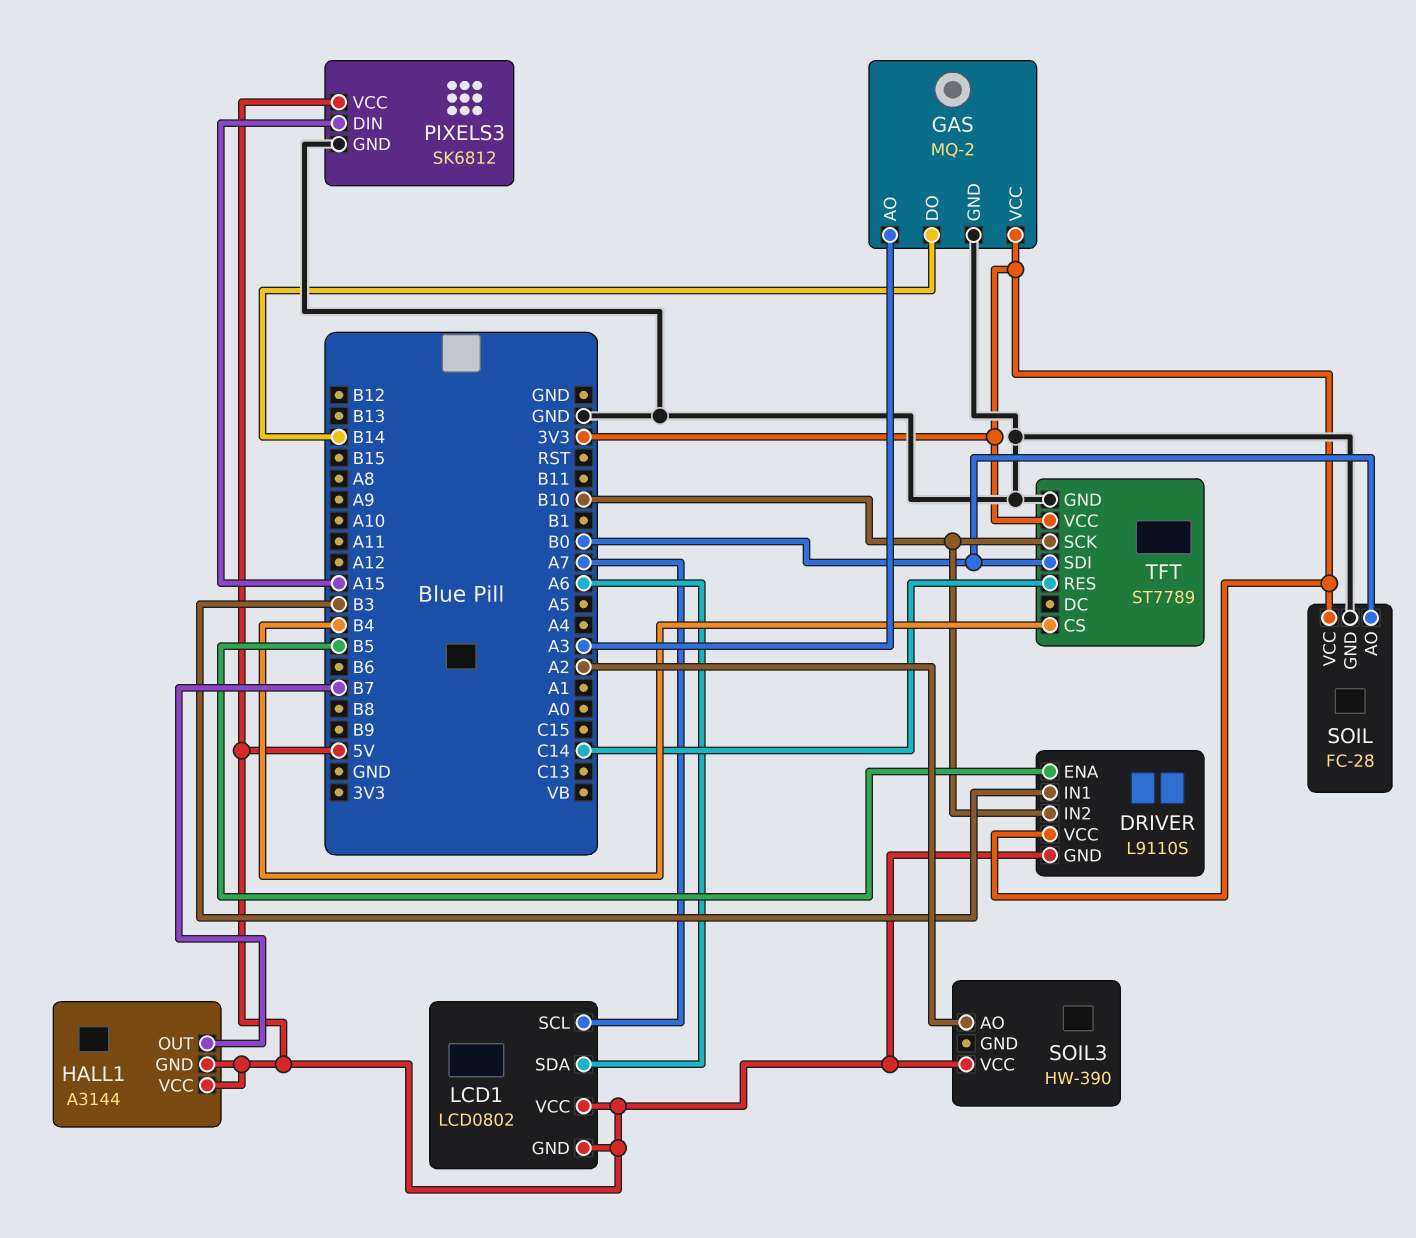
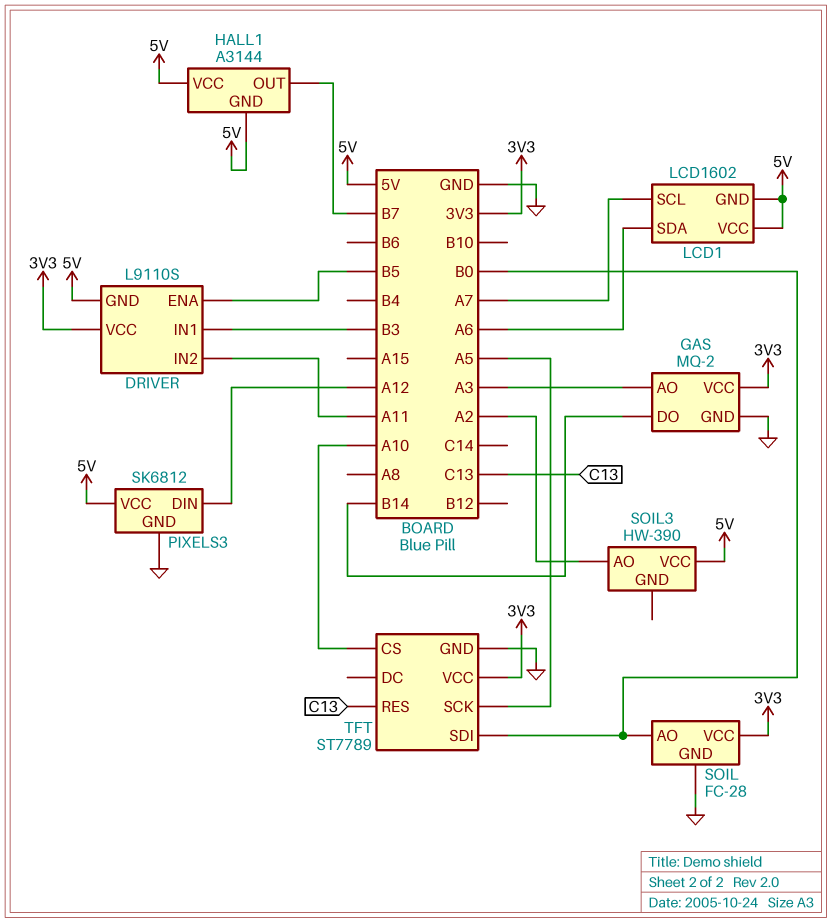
DRIVER pin IN2: B10 -> A11
LCD1: LCD0802 -> LCD1602
PIXELS3 pin DIN: A15 -> A12
TFT pin CS: B4 -> A10
TFT pin RES: C14 -> C13
TFT pin SCK: B10 -> A5

